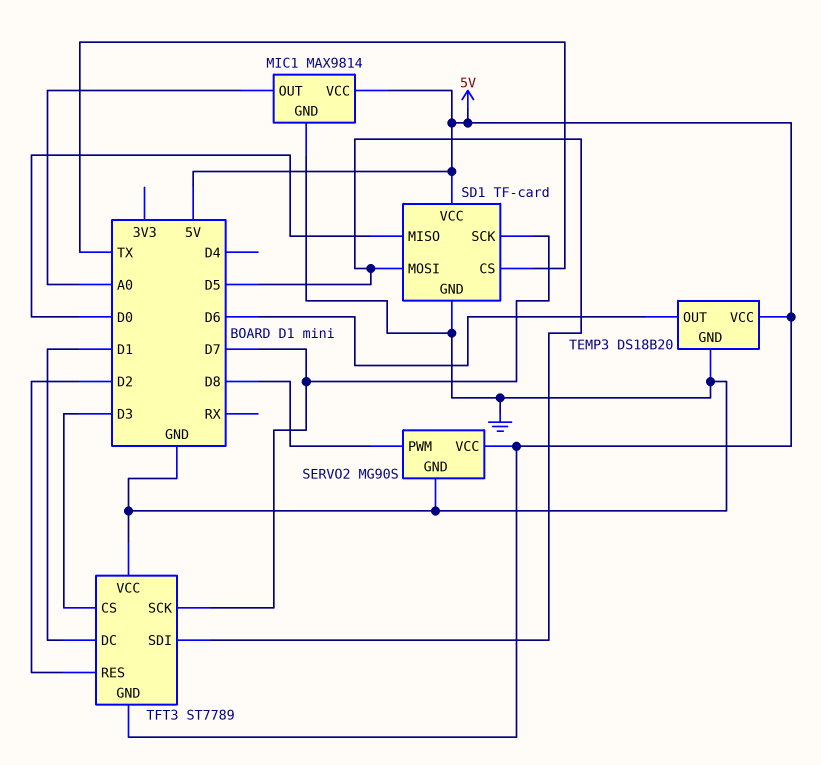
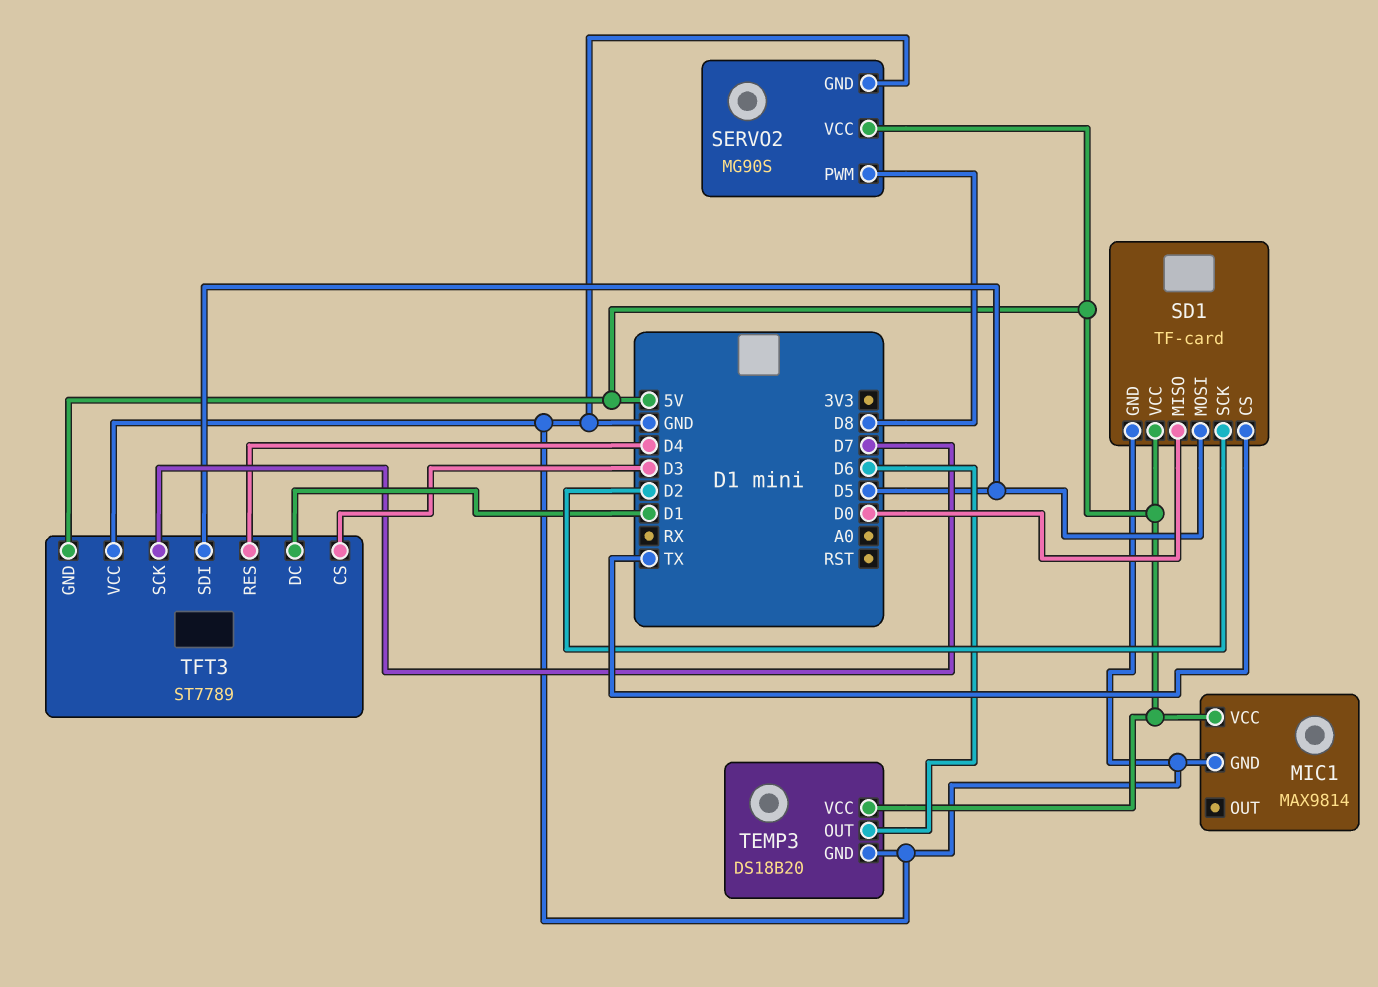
MIC1 pin OUT: A0 -> none
SD1 pin SCK: D7 -> D2
TFT3 pin RES: D2 -> D4

